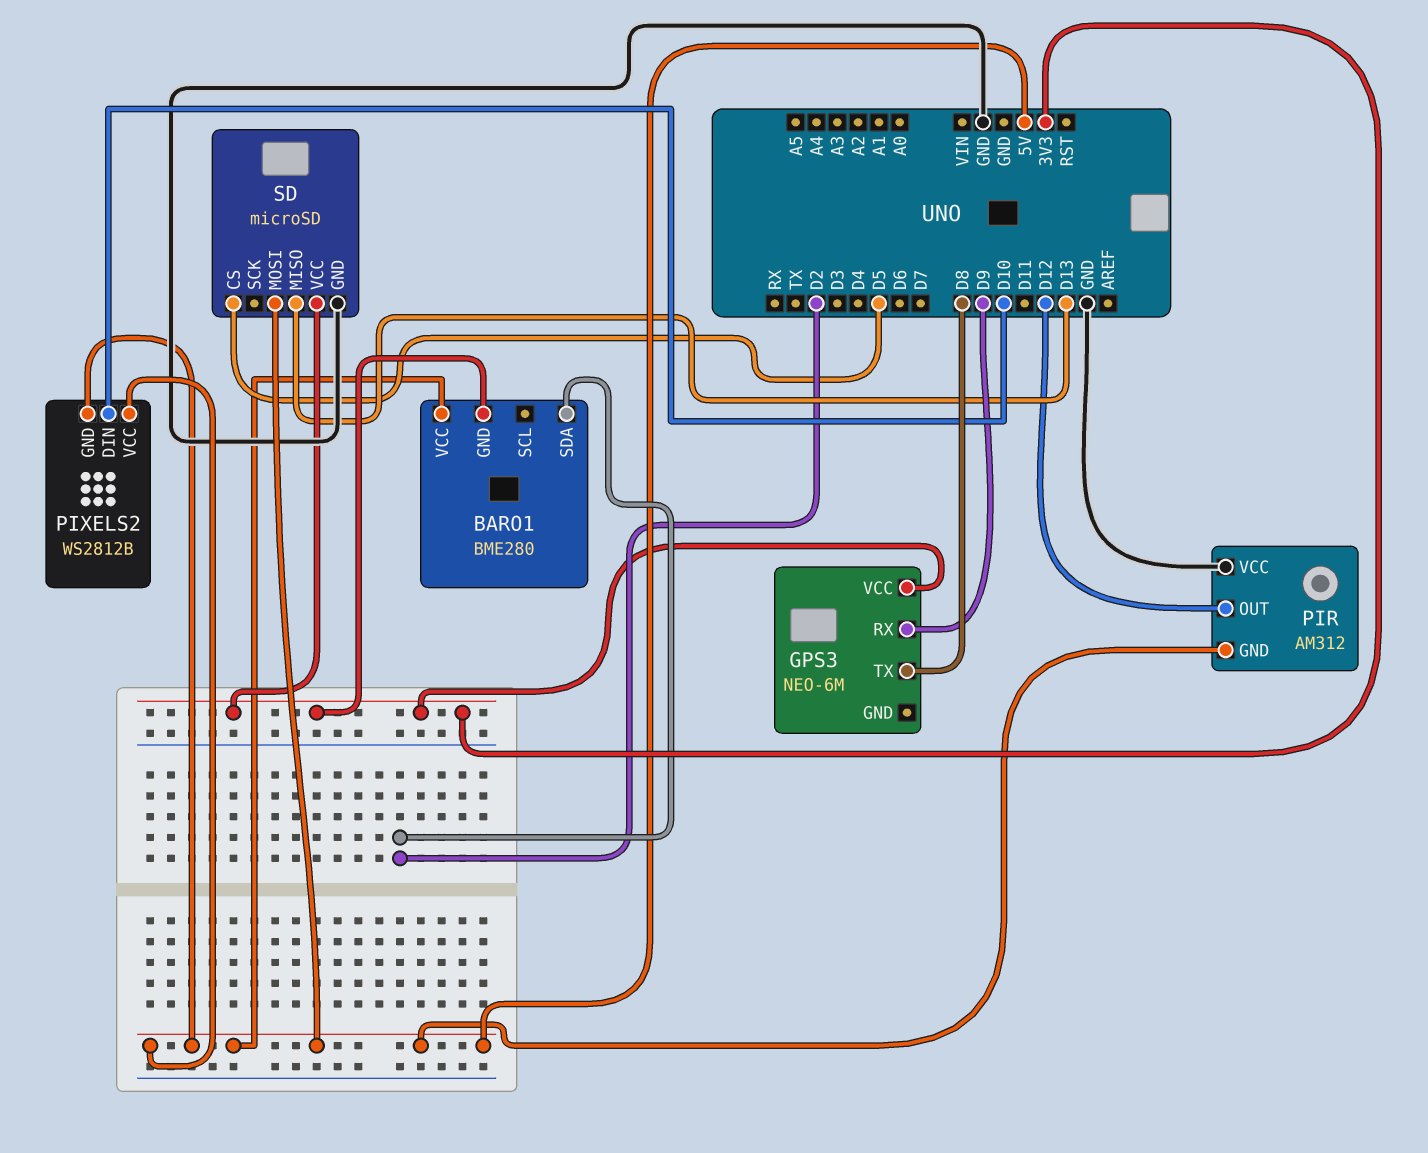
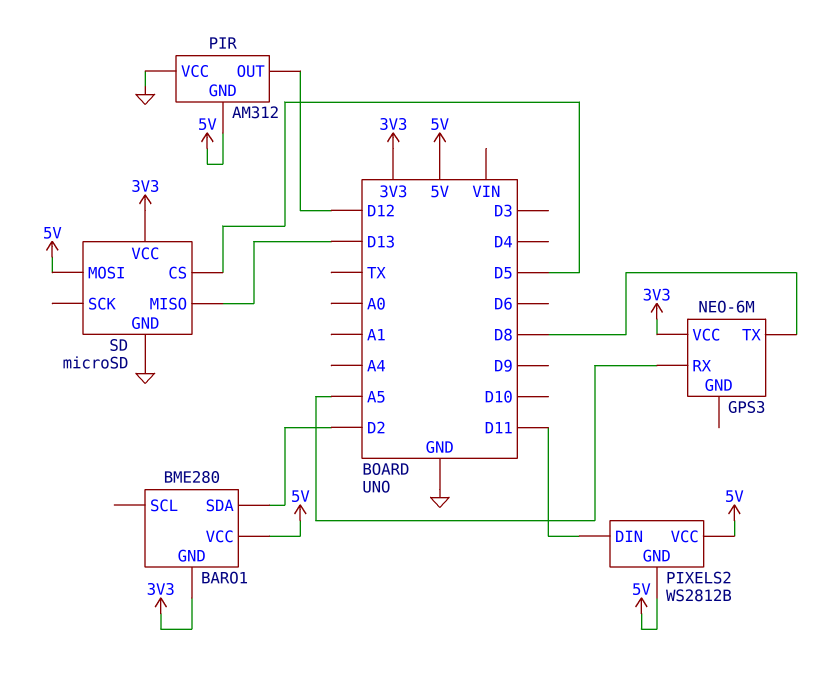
GPS3 pin RX: D9 -> A5
PIXELS2 pin DIN: D10 -> D11

